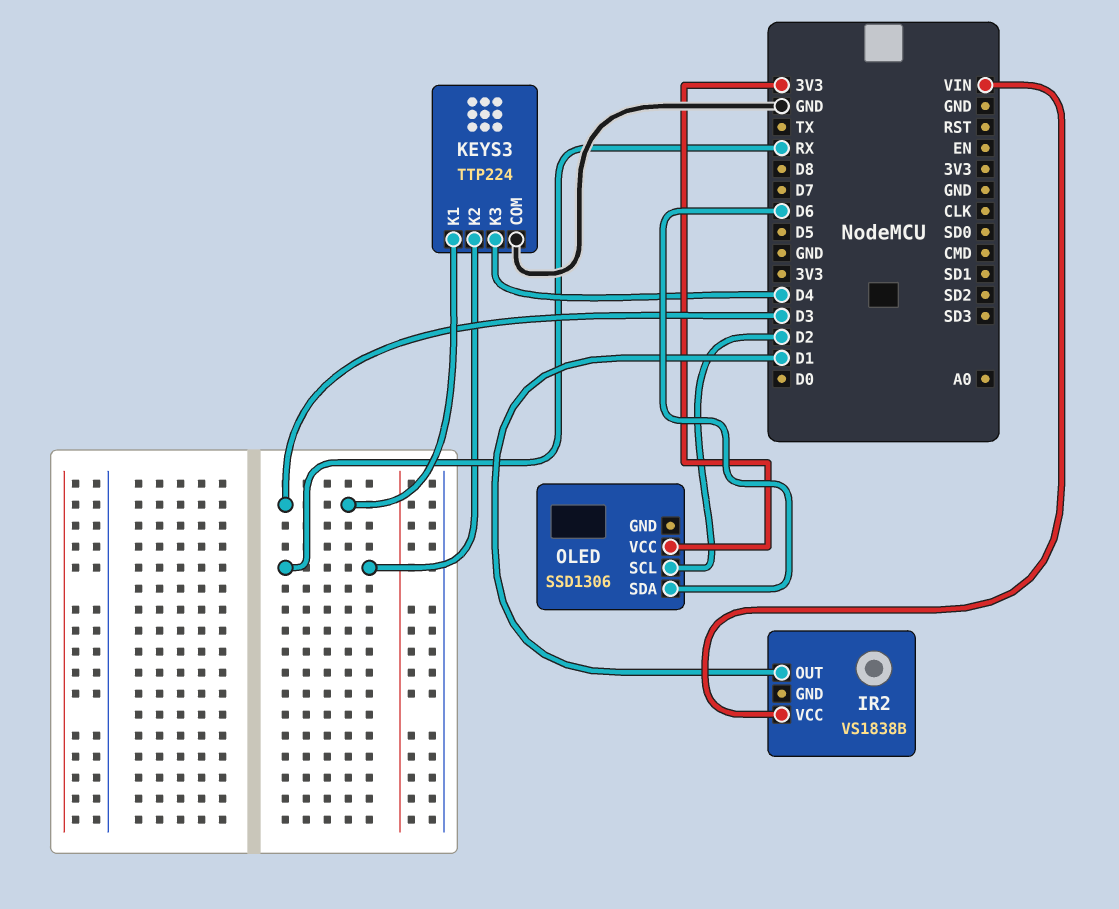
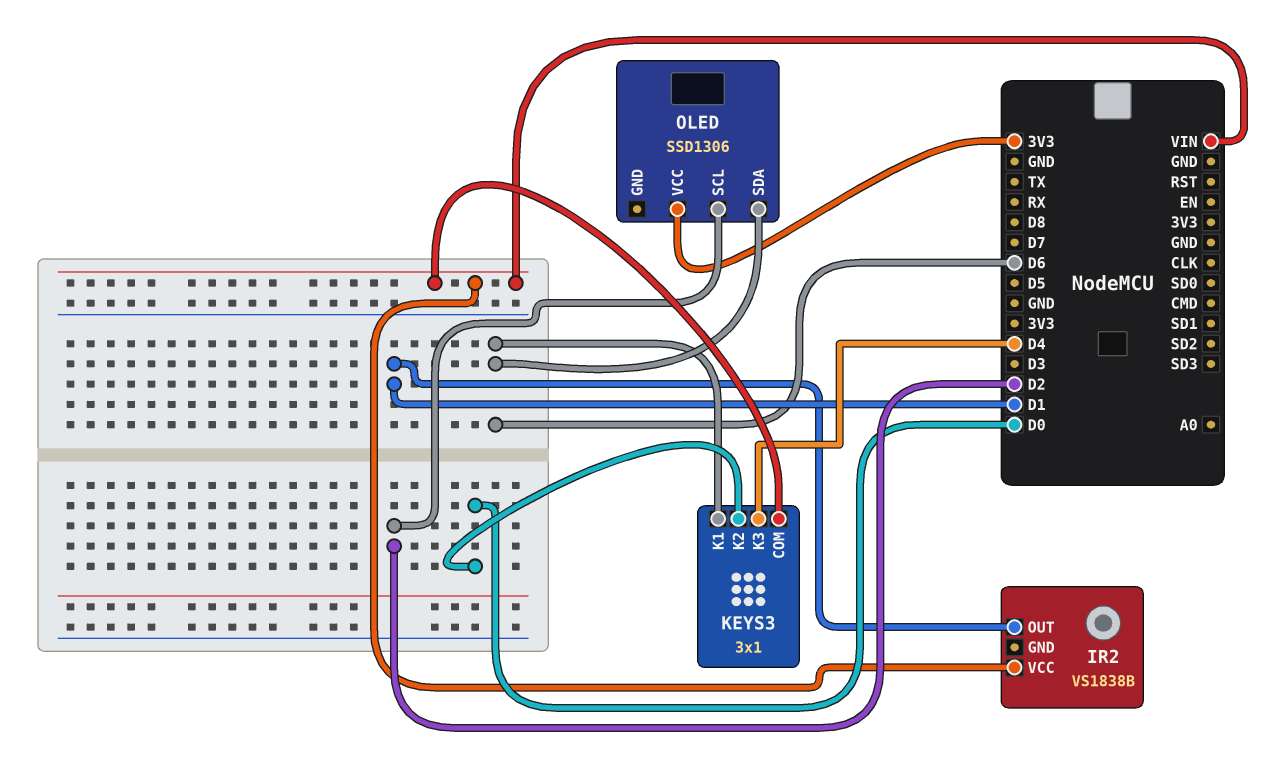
KEYS3: TTP224 -> 3x1
KEYS3 pin COM: GND -> VIN
KEYS3 pin K1: D3 -> D6
KEYS3 pin K2: RX -> D0

